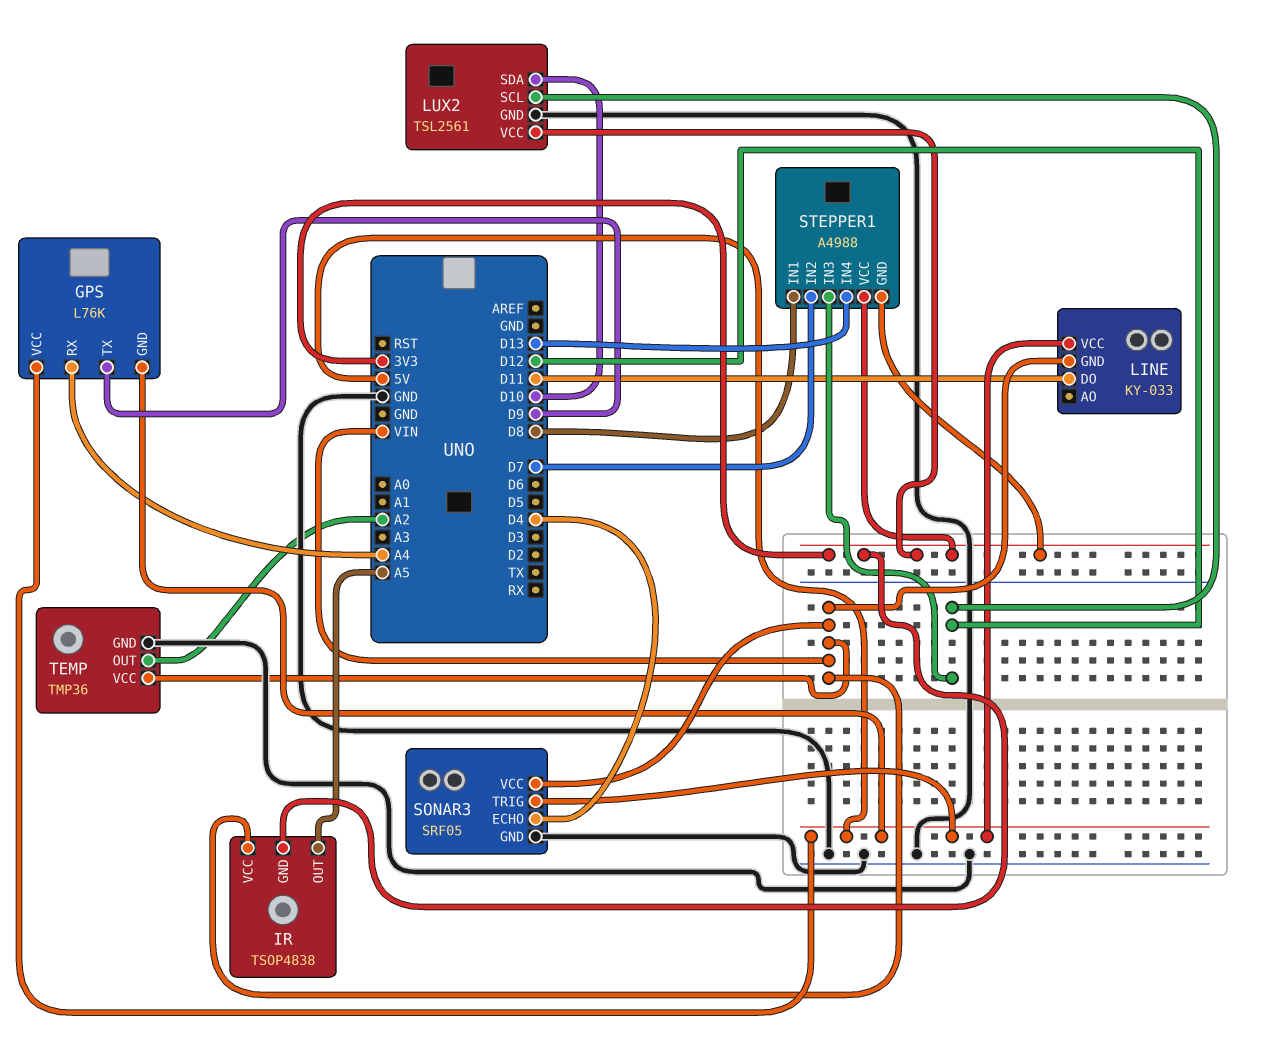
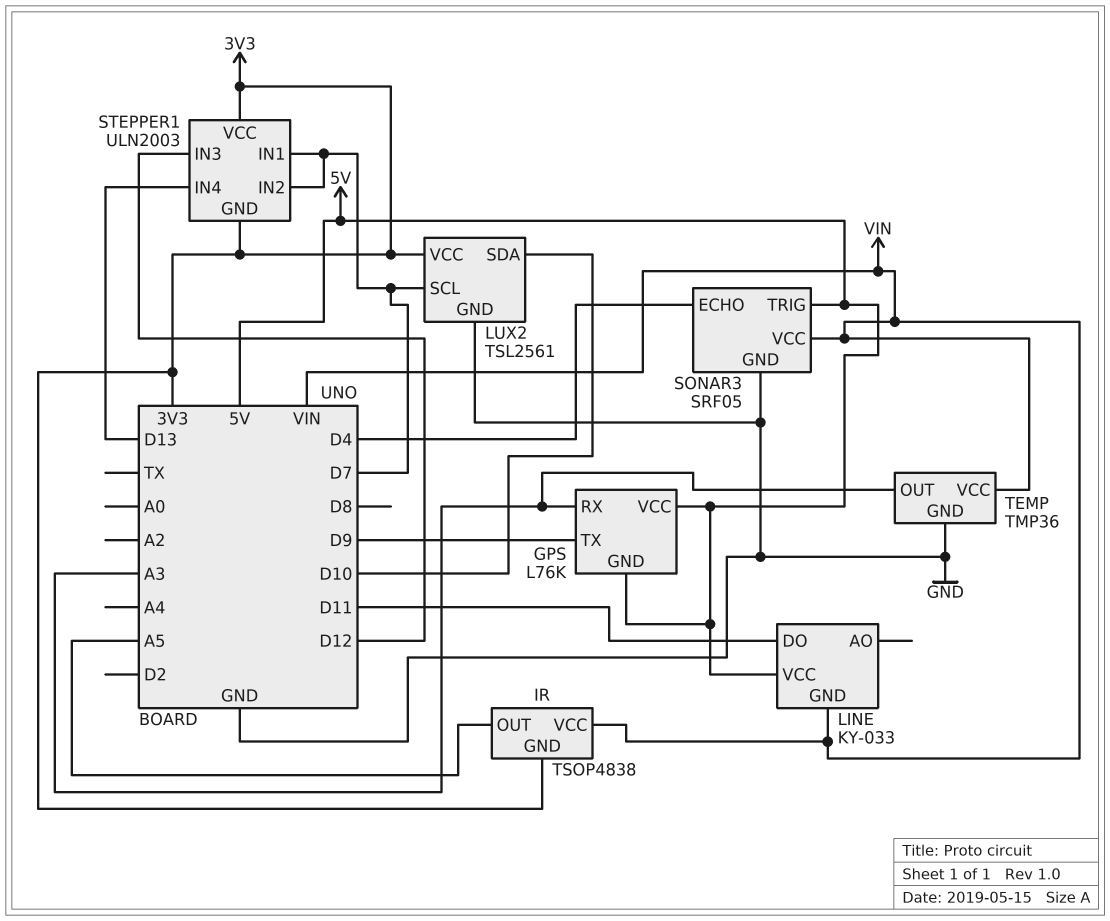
GPS pin RX: A4 -> A3
LUX2 pin SCL: D12 -> D7
STEPPER1: A4988 -> ULN2003
STEPPER1 pin IN1: D8 -> D7
TEMP pin OUT: A2 -> A3

